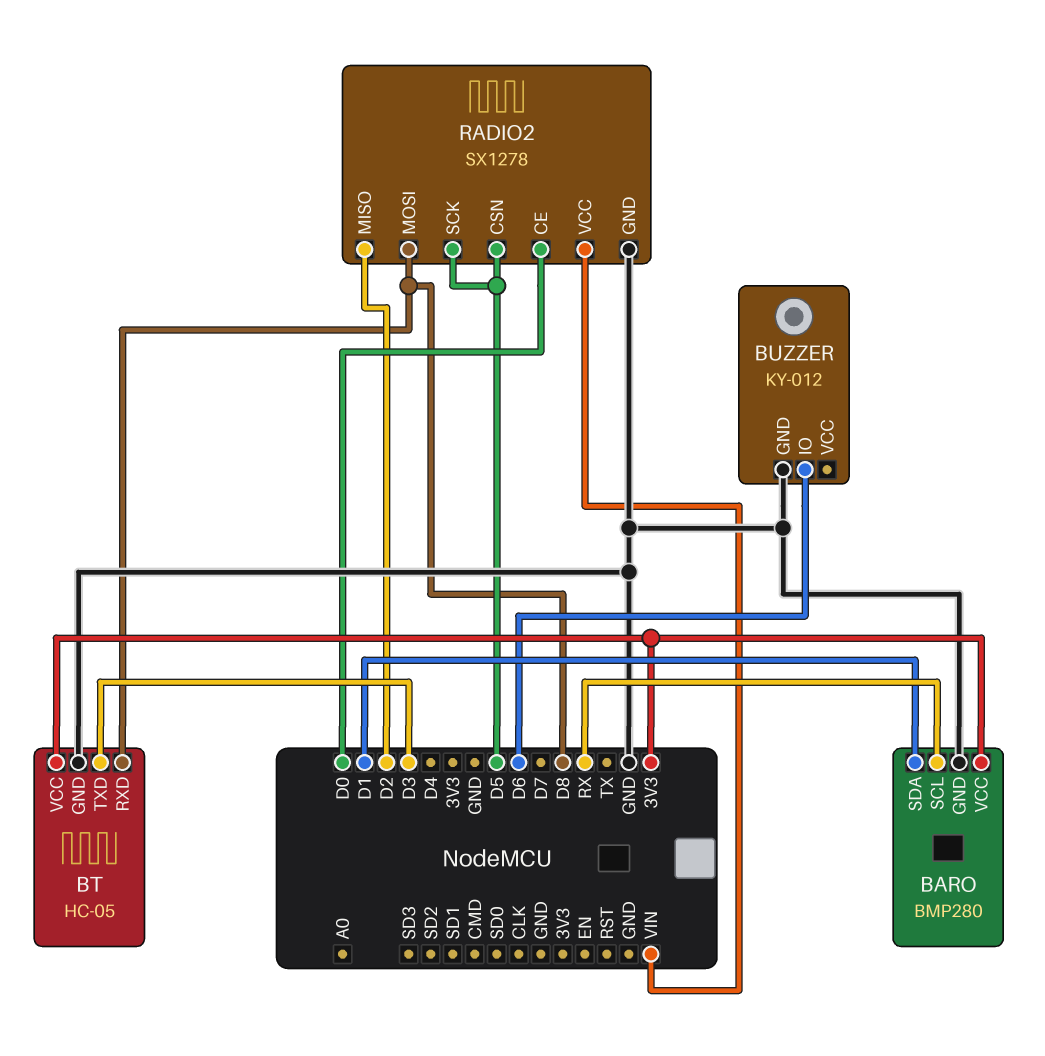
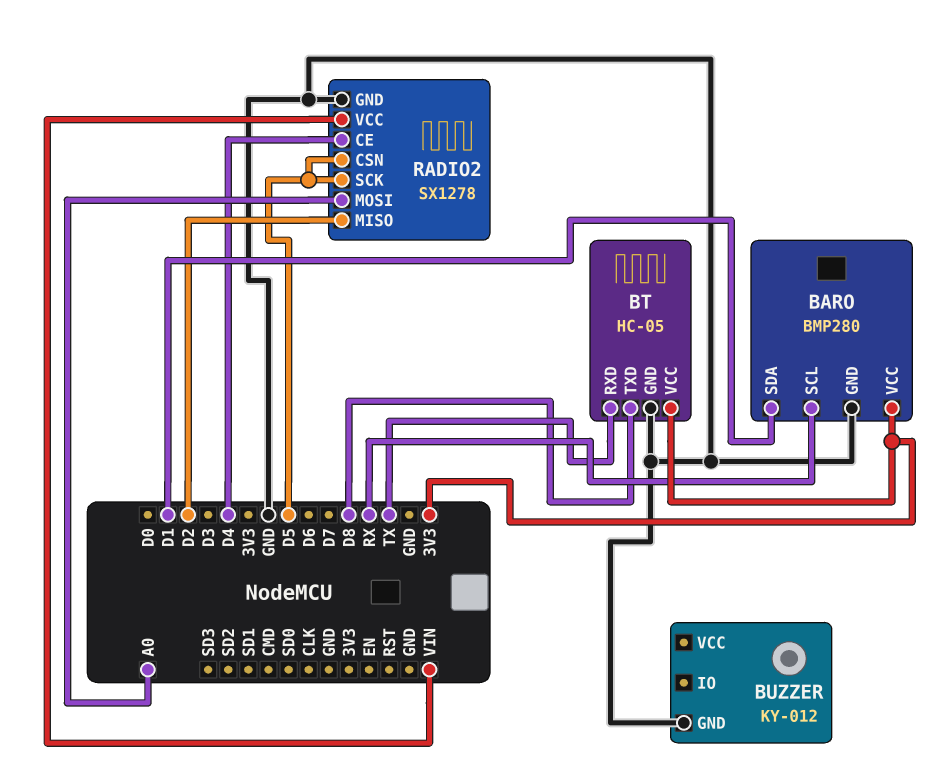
BT pin RXD: D8 -> TX
BT pin TXD: D3 -> D8
BUZZER pin IO: D6 -> none
RADIO2 pin CE: D0 -> D4
RADIO2 pin MOSI: D8 -> A0

